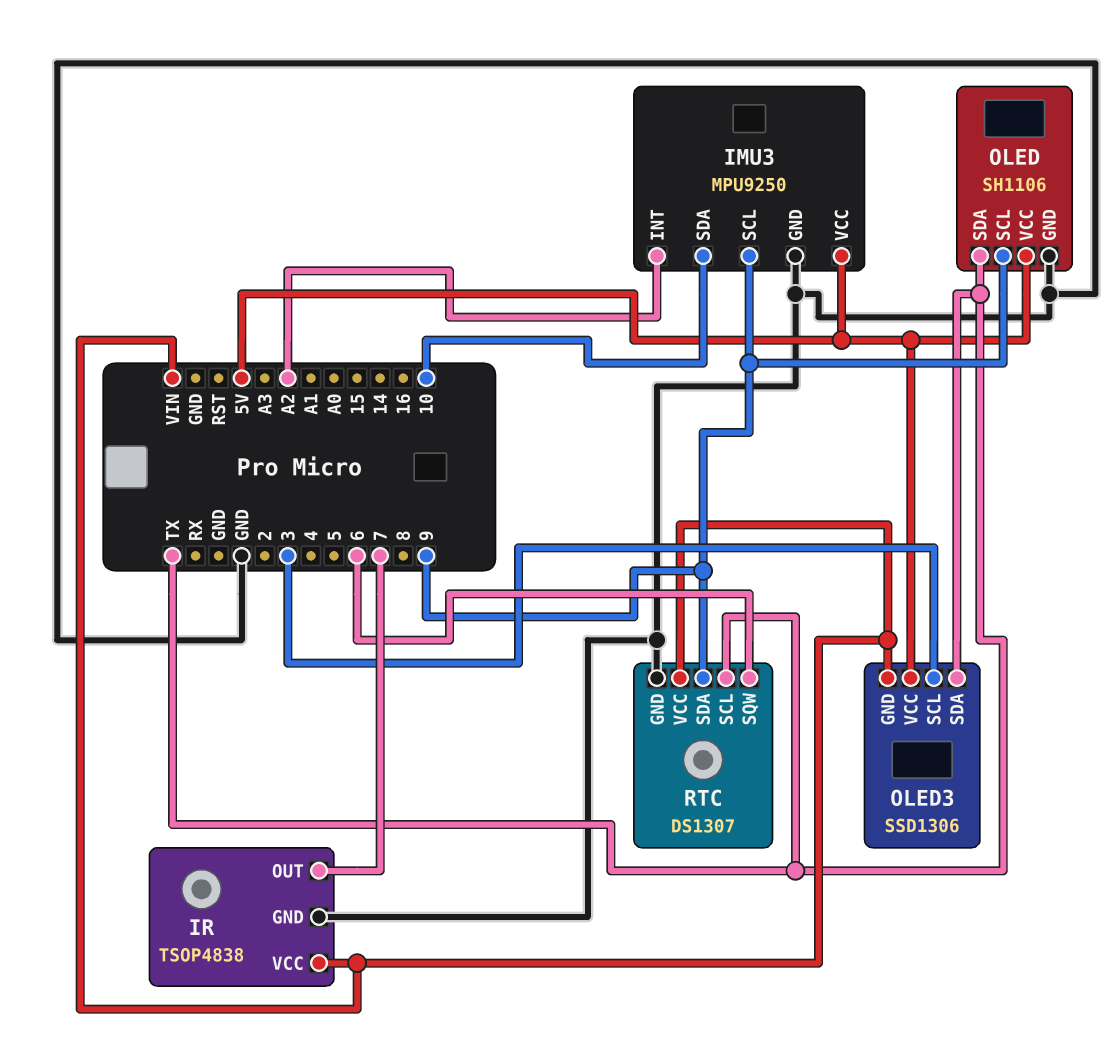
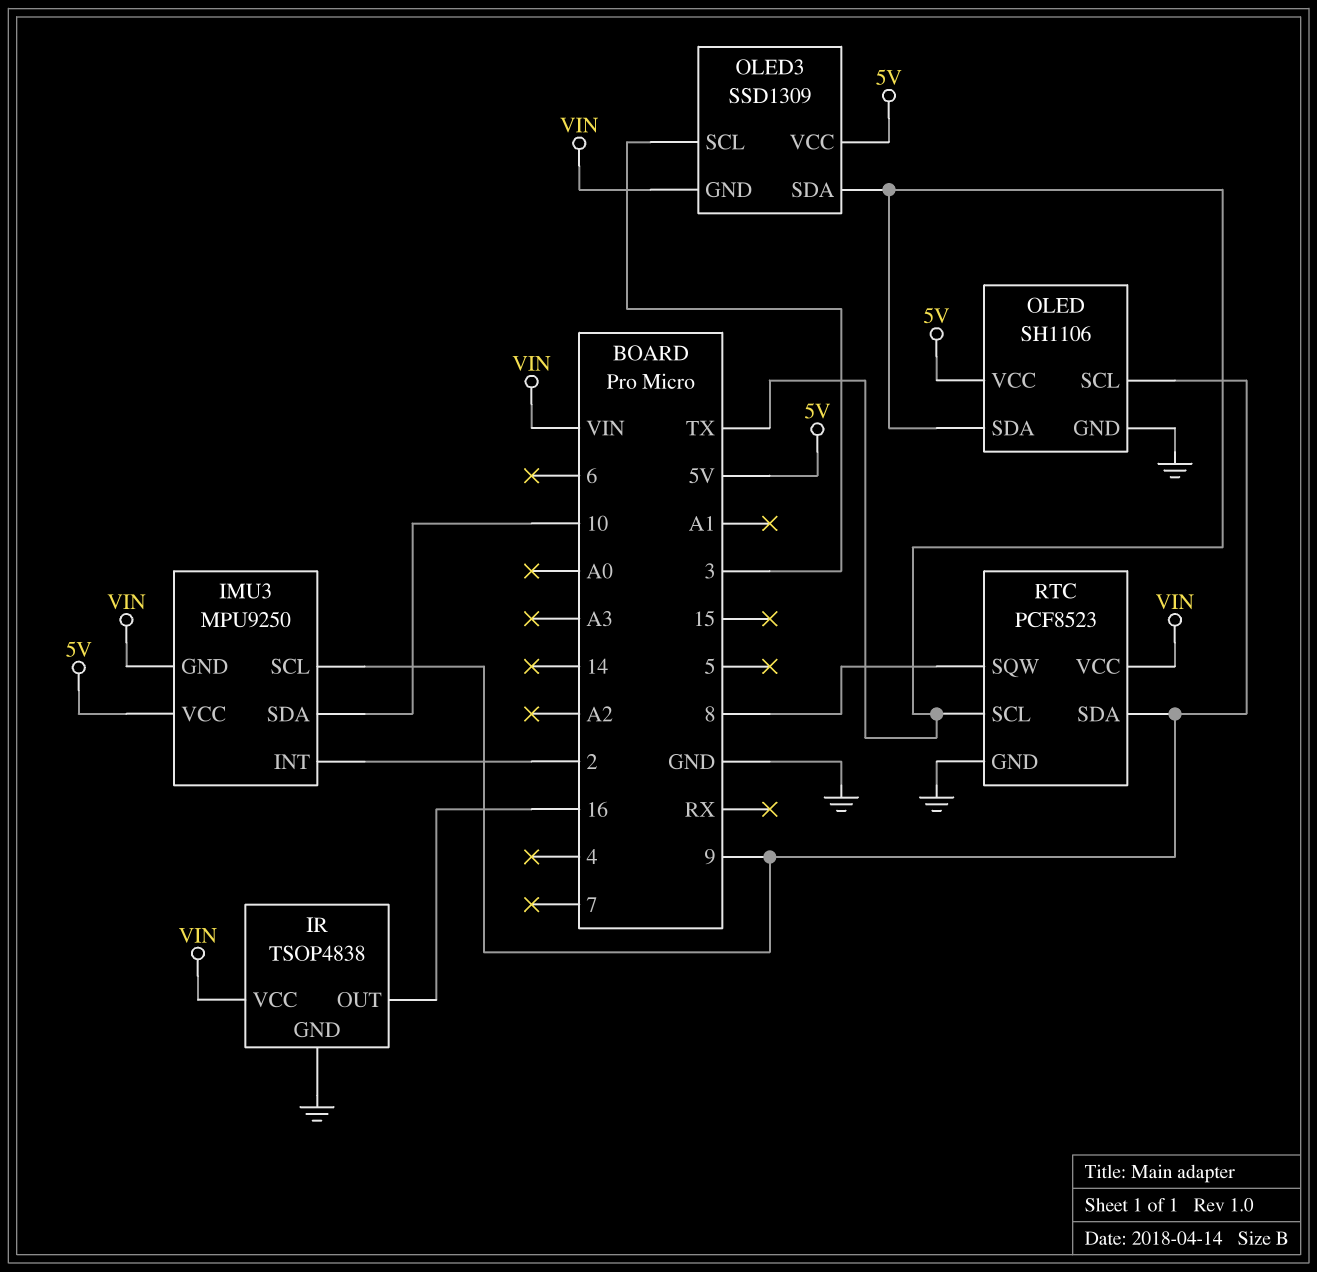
IMU3 pin GND: GND -> VIN
IMU3 pin INT: A2 -> 2
IR pin OUT: 7 -> 16
OLED3: SSD1306 -> SSD1309
RTC: DS1307 -> PCF8523
RTC pin SQW: 6 -> 8

